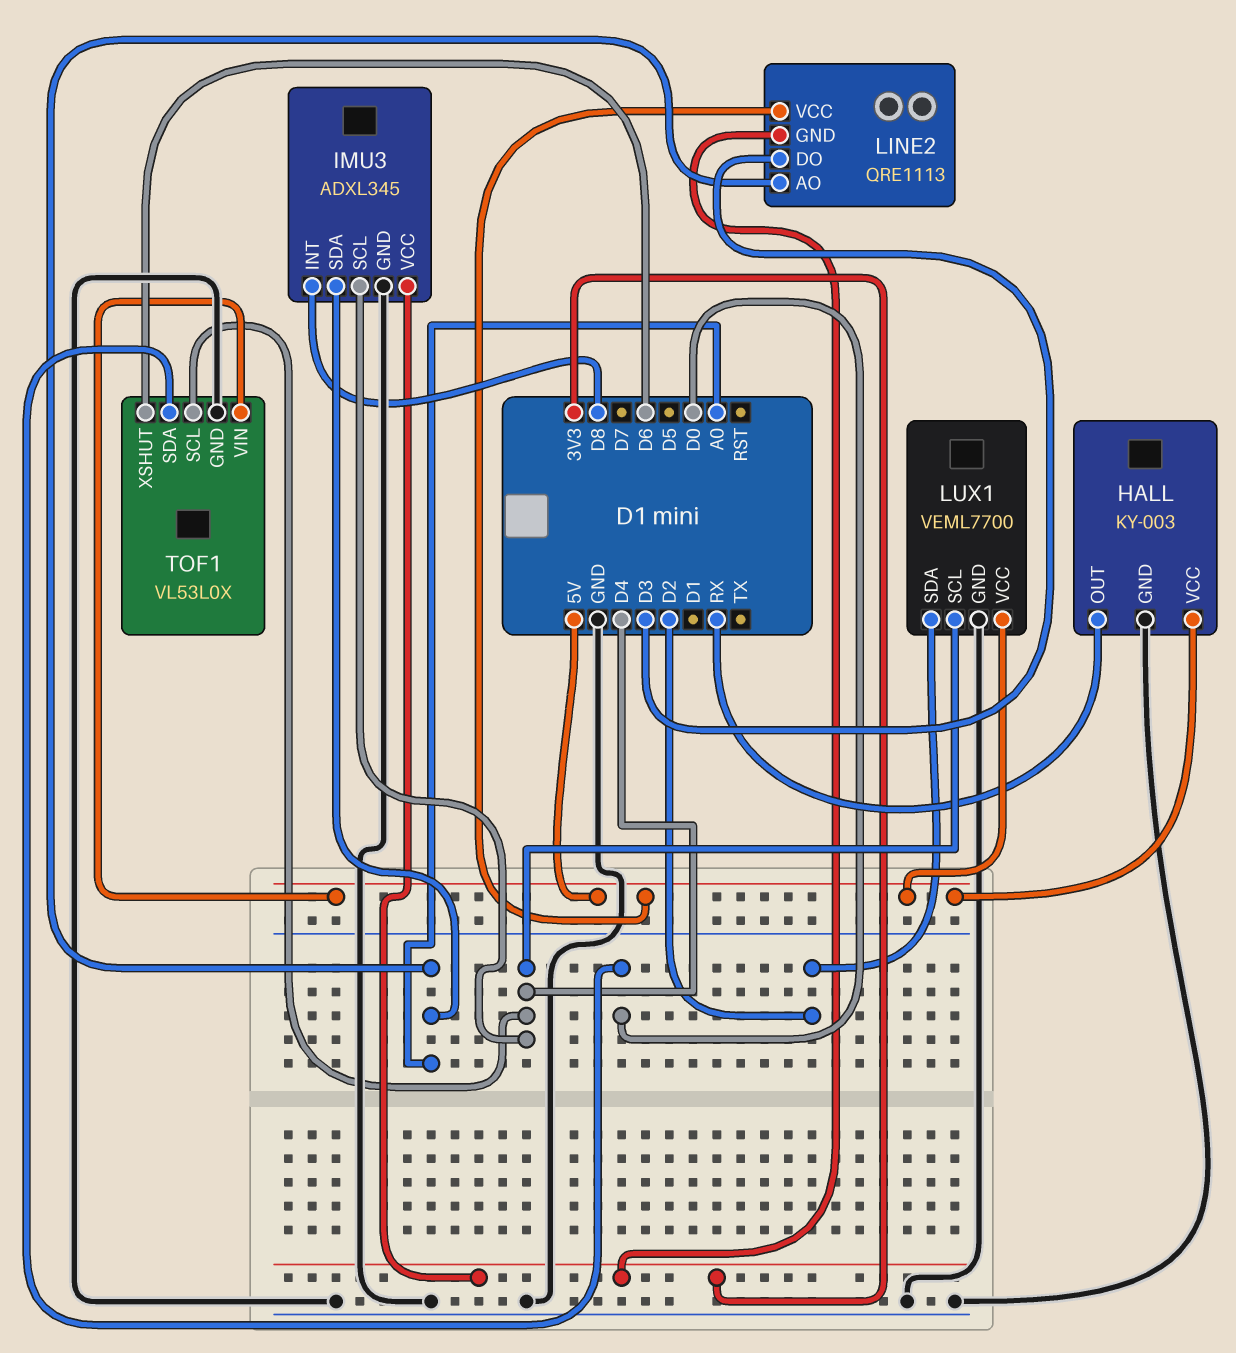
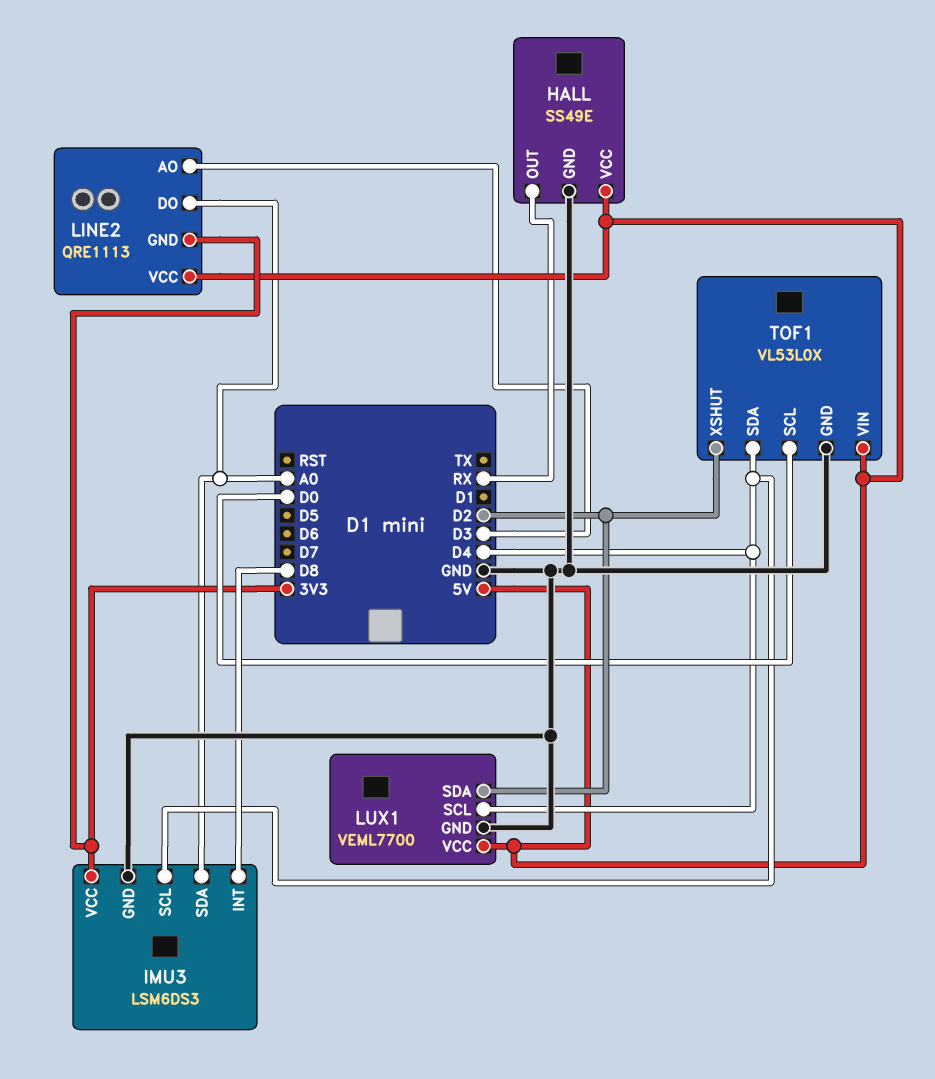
HALL: KY-003 -> SS49E
IMU3: ADXL345 -> LSM6DS3
LINE2 pin AO: A0 -> D3
LINE2 pin DO: D3 -> A0
TOF1 pin SCL: D4 -> D0
TOF1 pin SDA: D0 -> D4
TOF1 pin XSHUT: D6 -> D2

